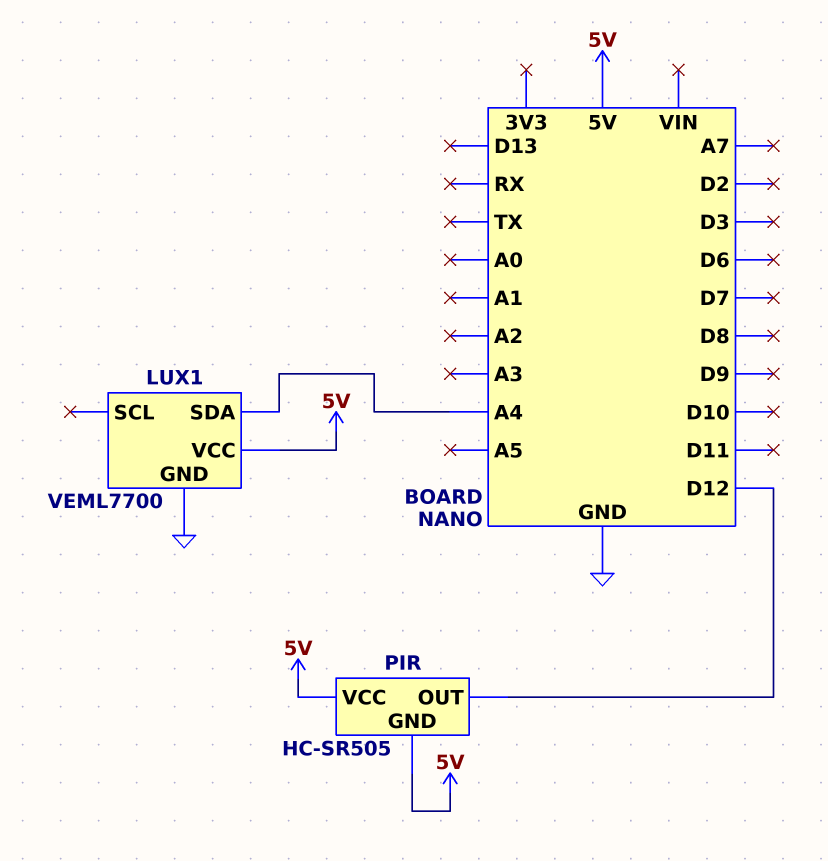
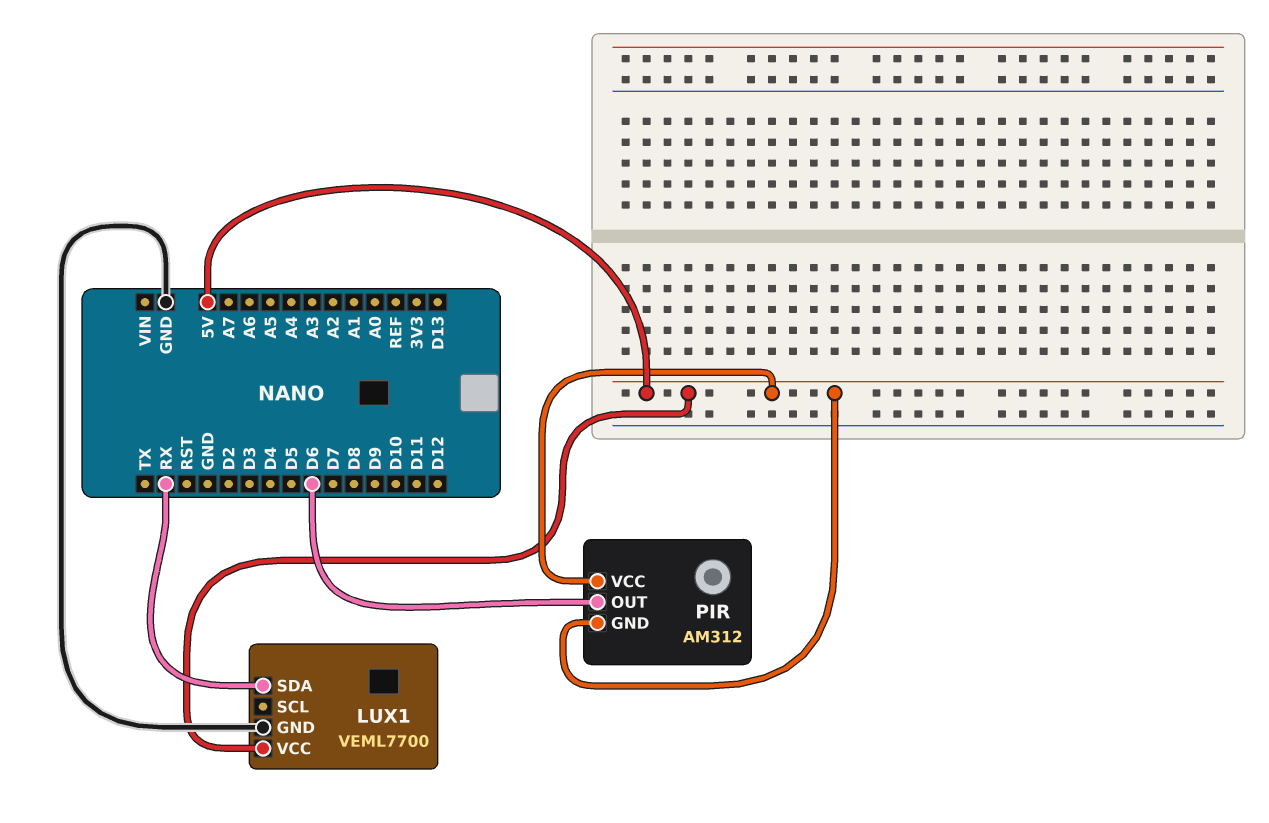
LUX1 pin SDA: A4 -> RX
PIR: HC-SR505 -> AM312
PIR pin OUT: D12 -> D6

